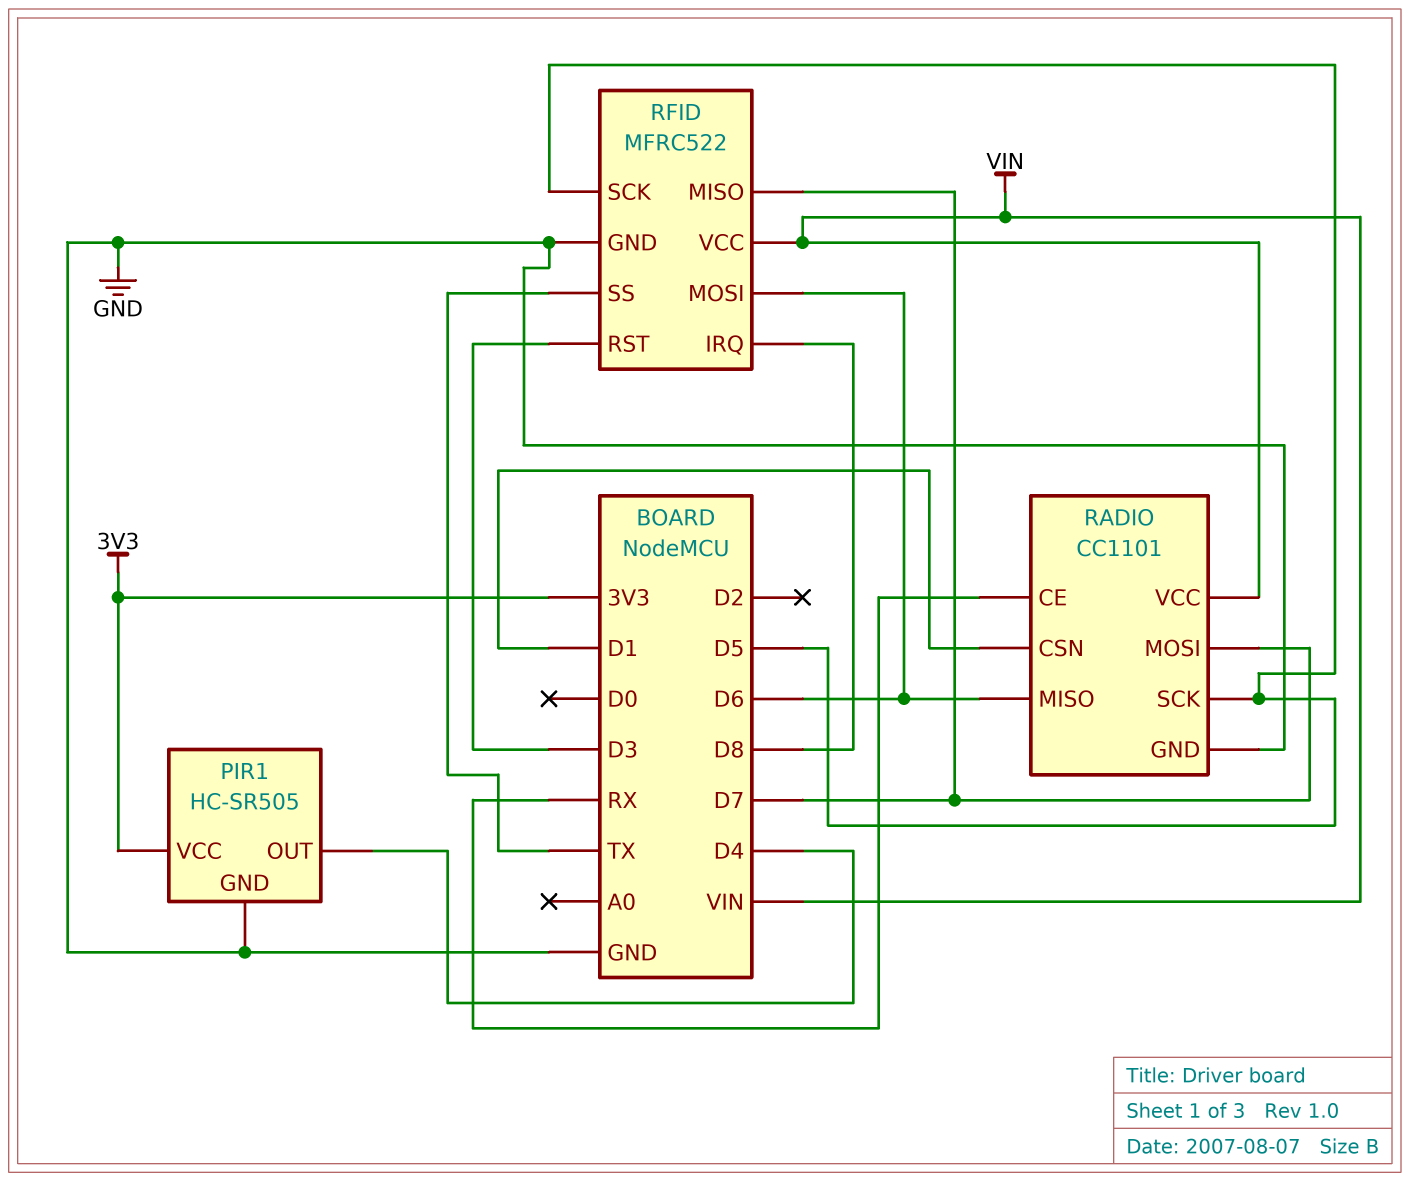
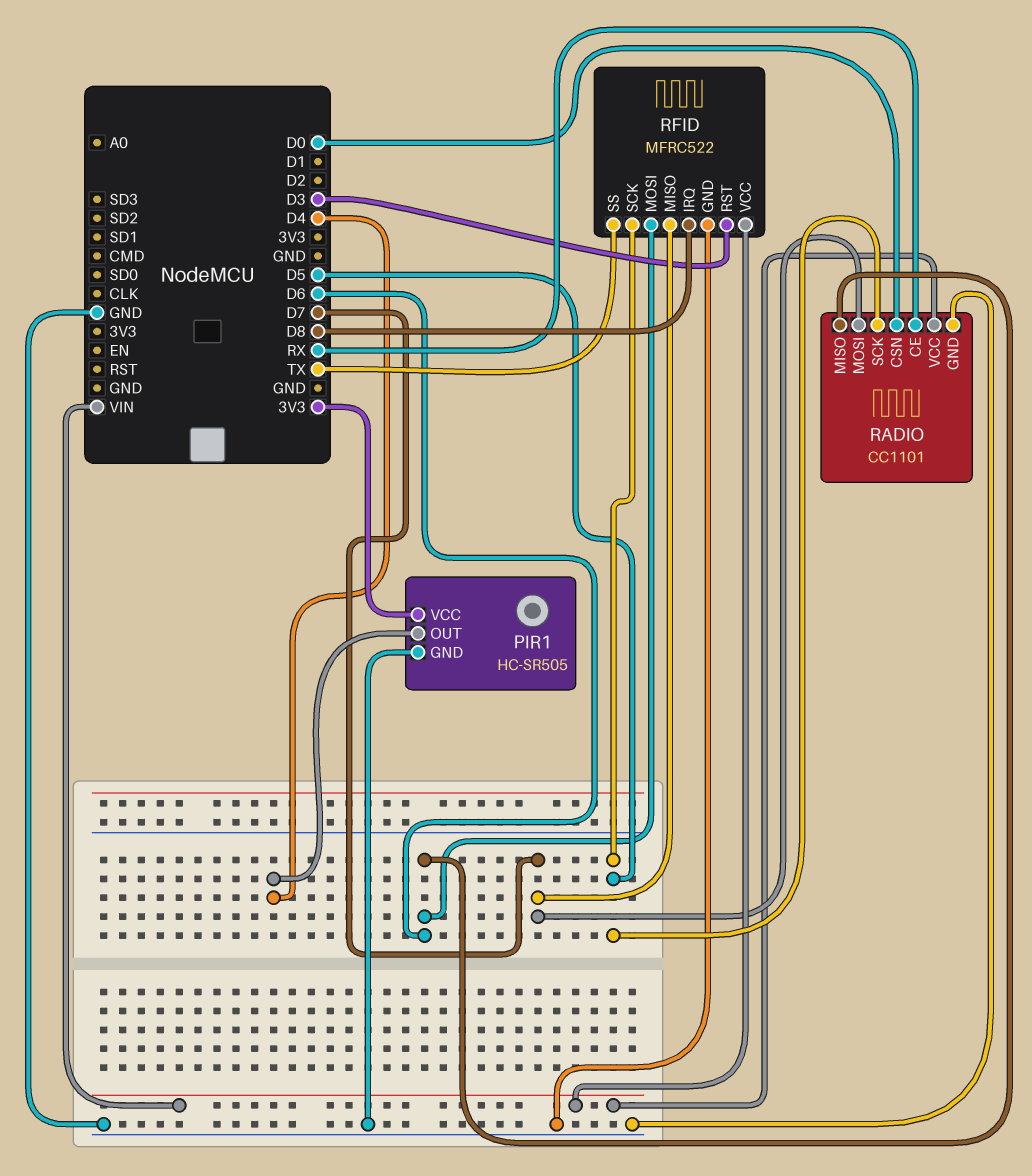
RADIO pin CSN: D1 -> D0

